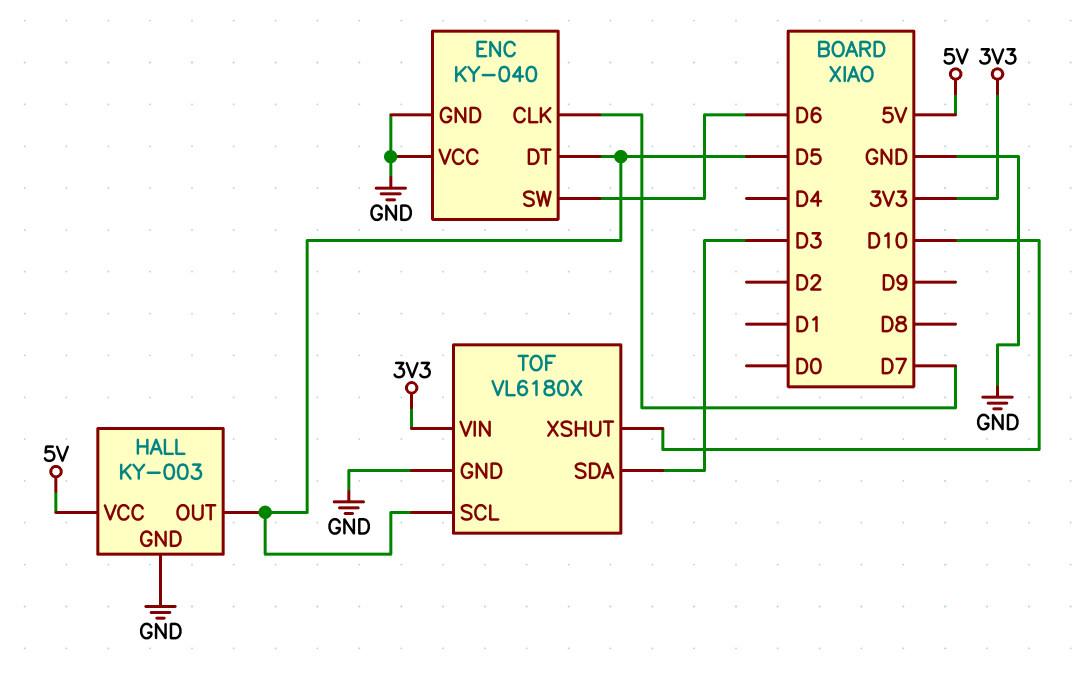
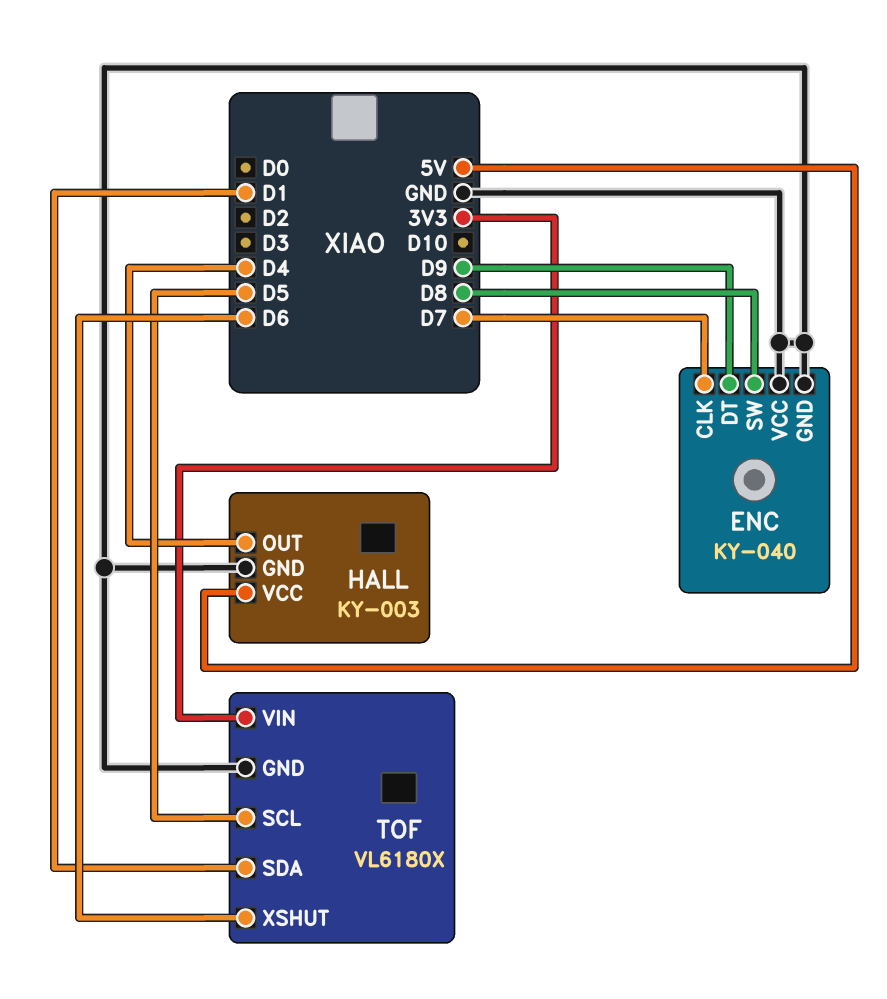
ENC pin DT: D5 -> D9
ENC pin SW: D6 -> D8
HALL pin OUT: D5 -> D4
TOF pin SDA: D3 -> D1
TOF pin XSHUT: D10 -> D6

